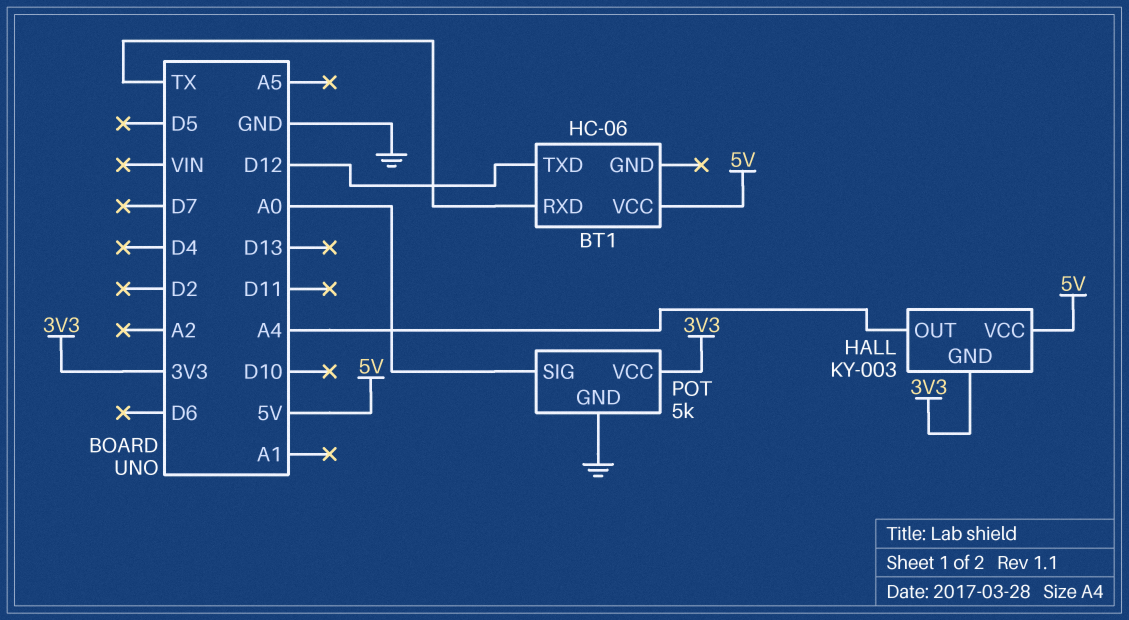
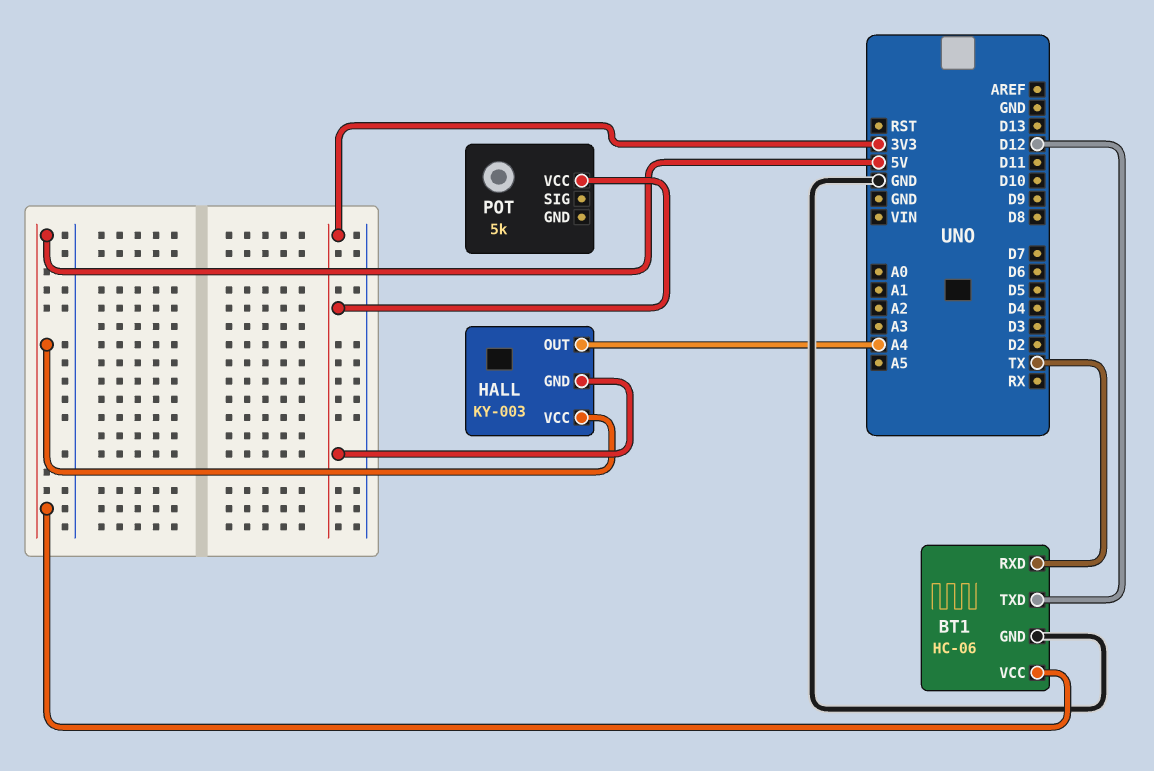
BT1 pin GND: none -> GND
POT pin GND: GND -> none
POT pin SIG: A0 -> none

